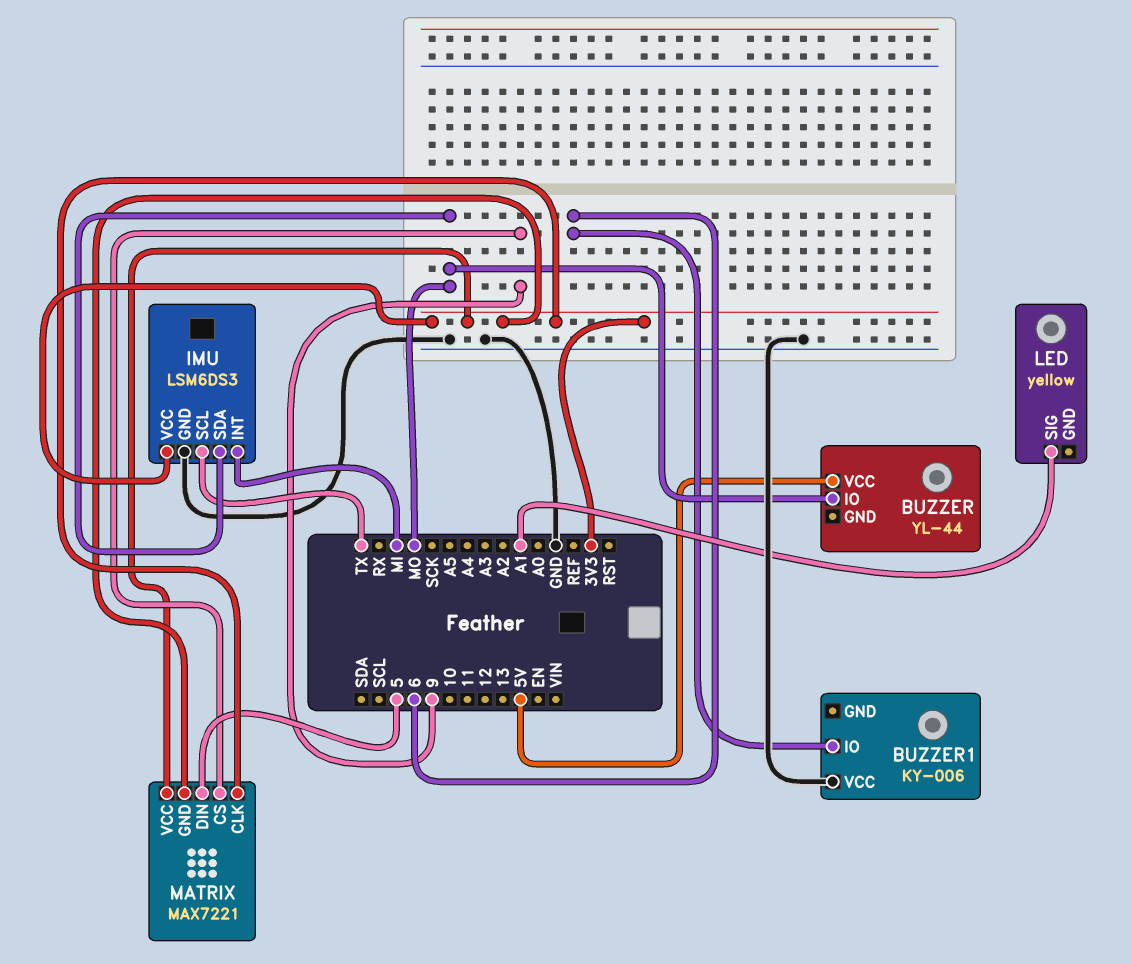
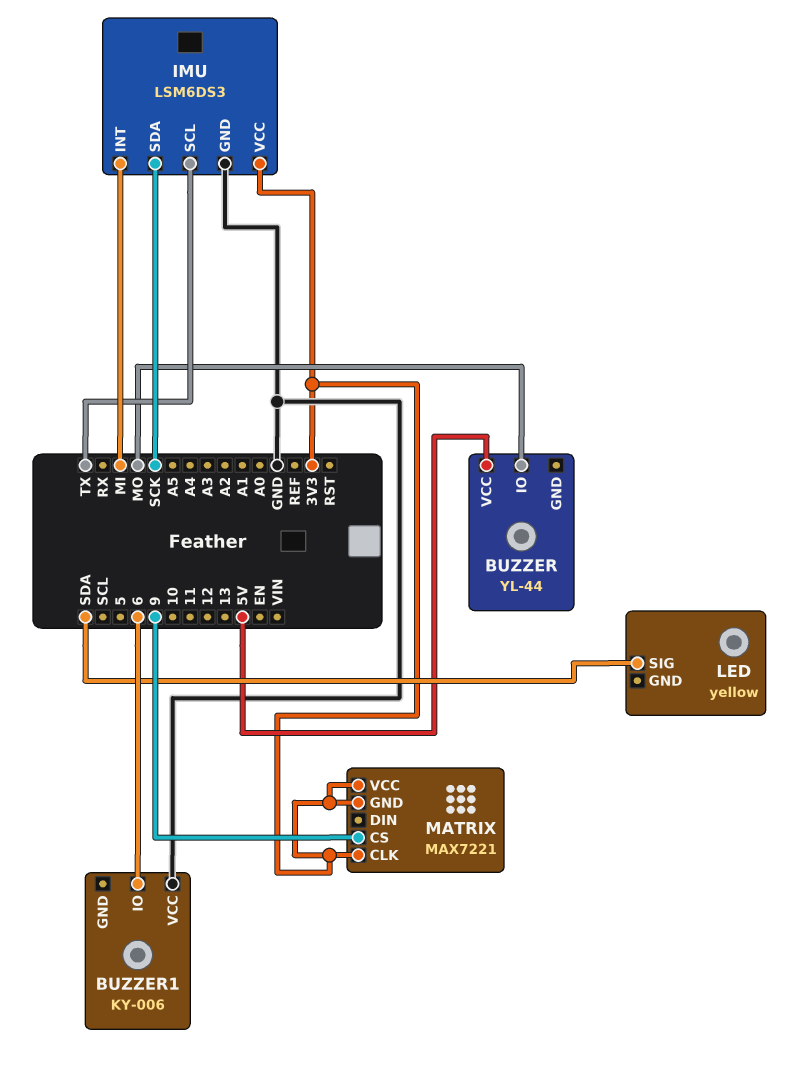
IMU pin SDA: MO -> SCK
LED pin SIG: A1 -> SDA
MATRIX pin DIN: 5 -> none

